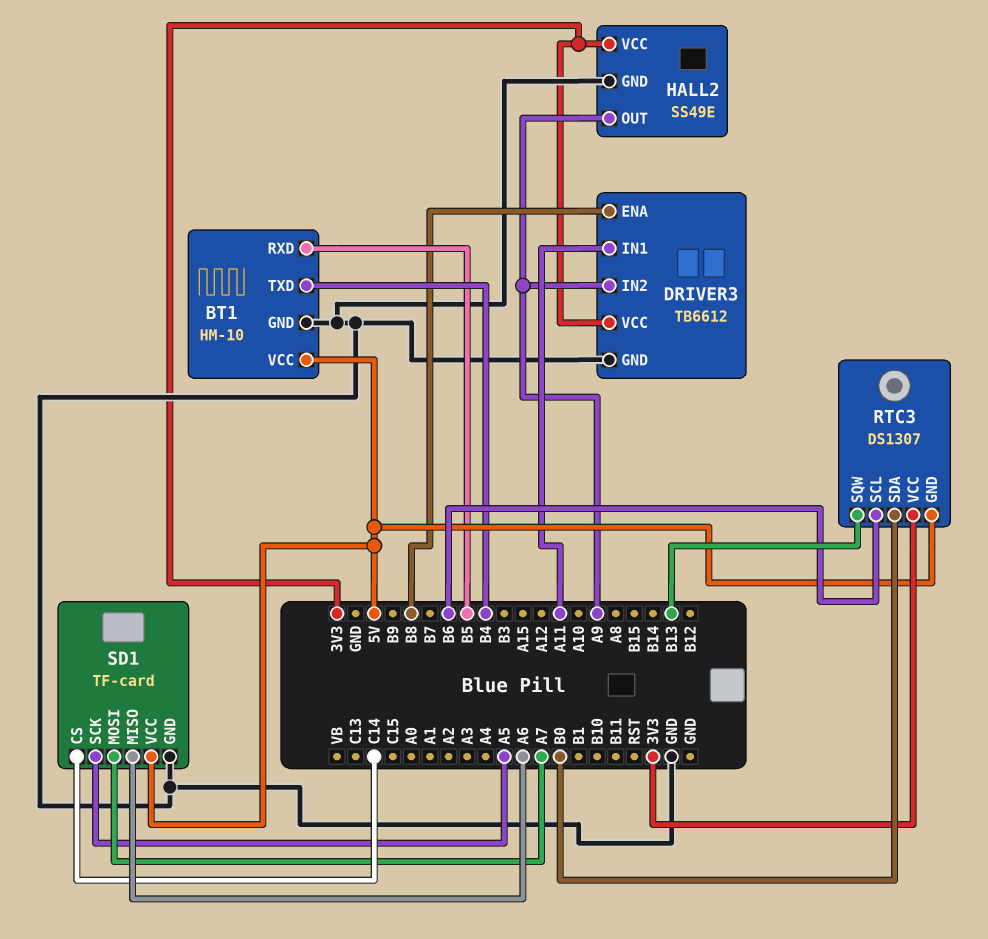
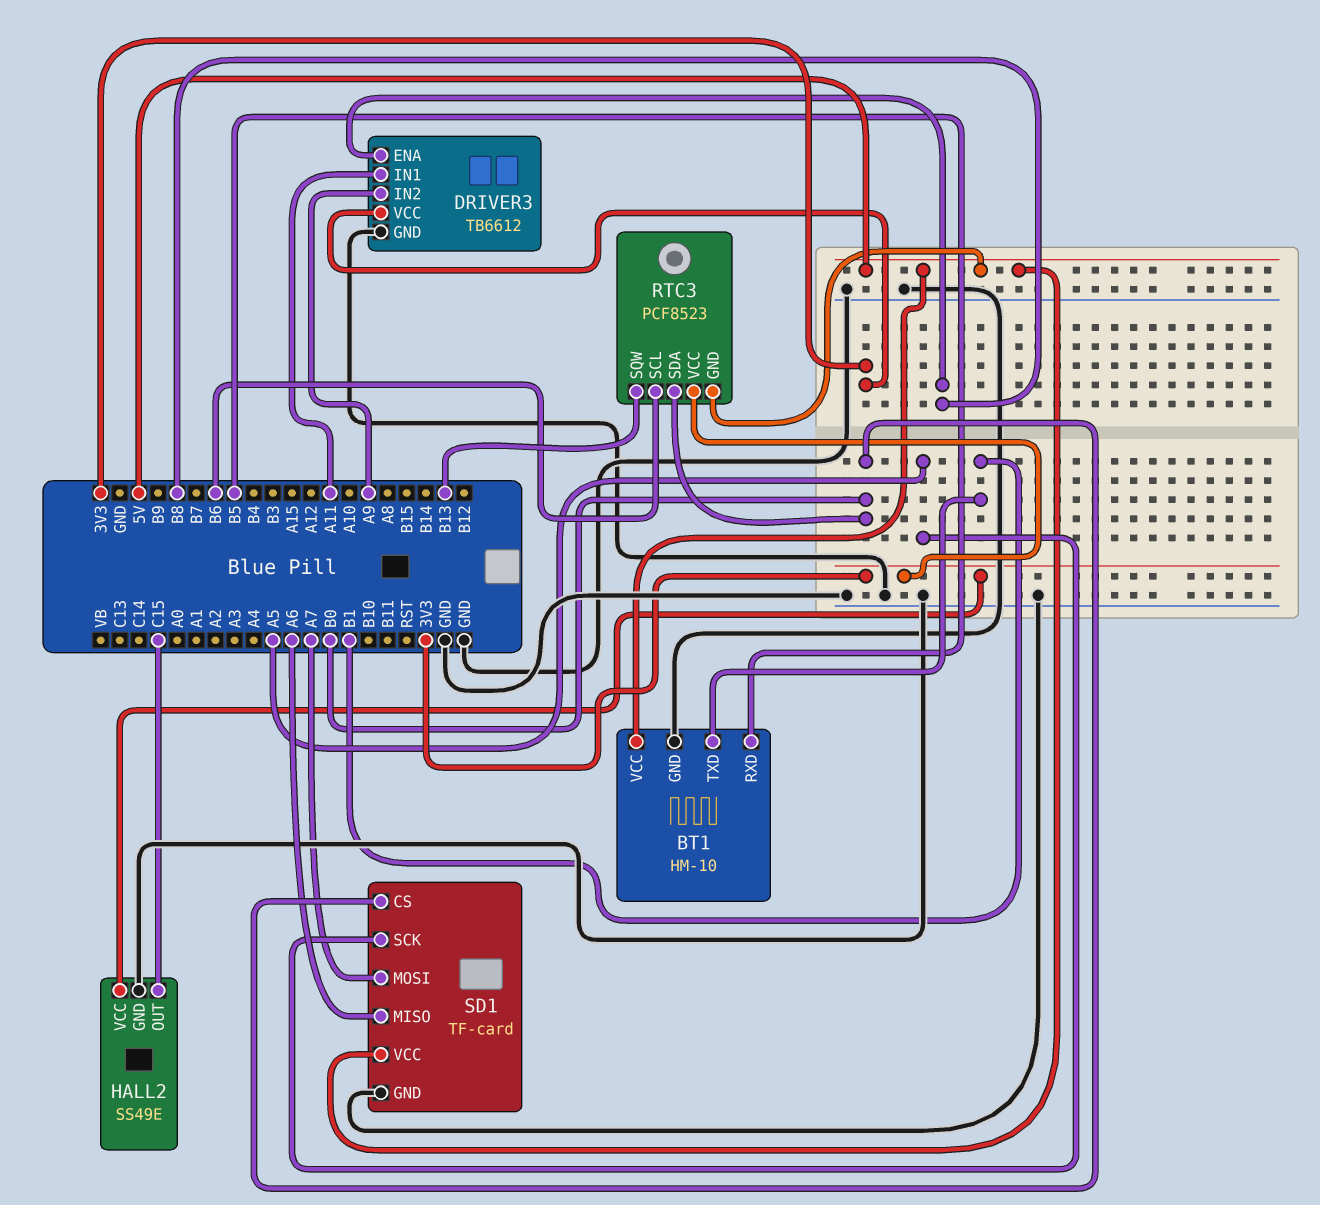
BT1 pin TXD: B4 -> B1
HALL2 pin OUT: A9 -> C15
RTC3: DS1307 -> PCF8523
SD1 pin CS: C14 -> B0

